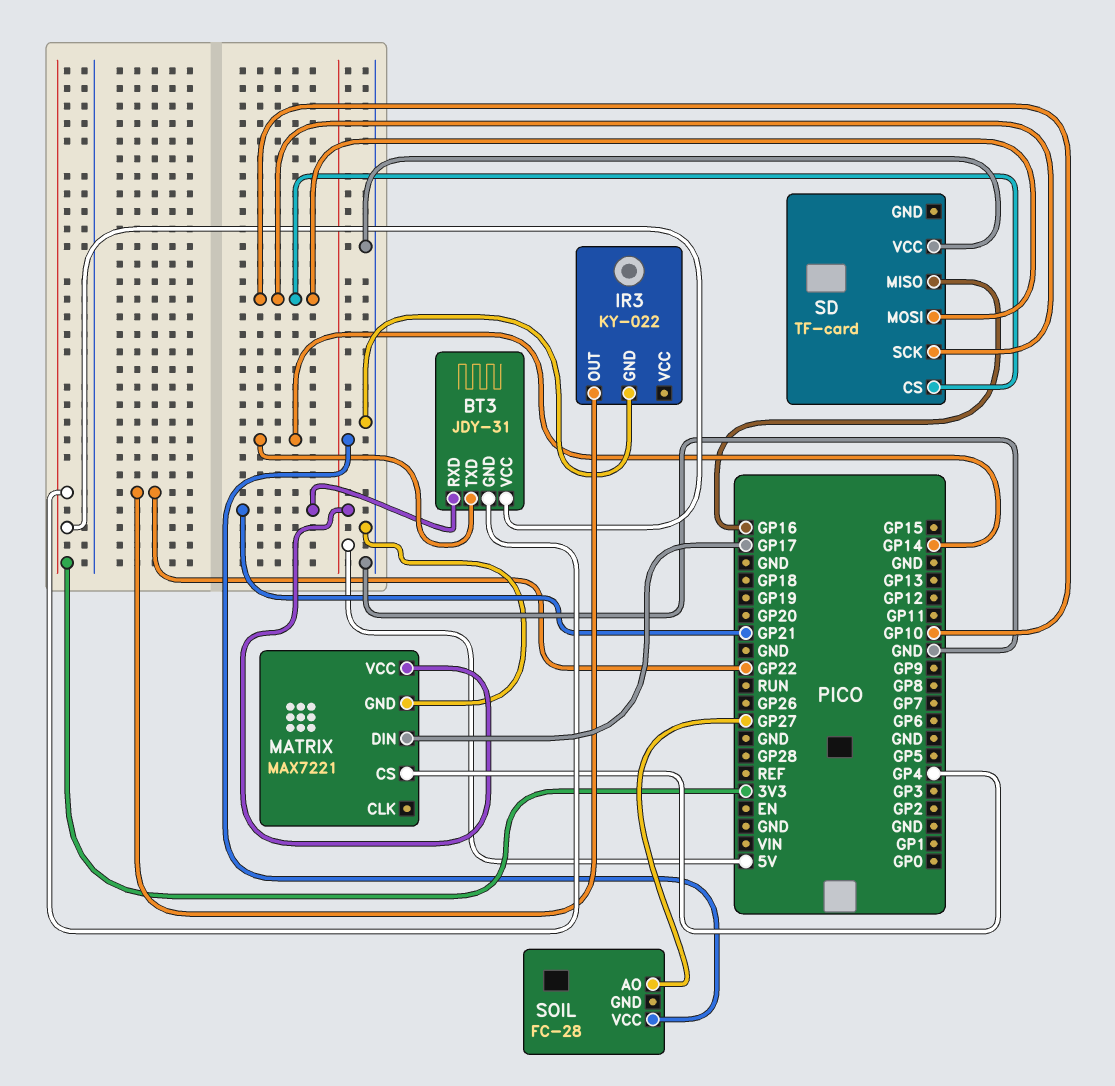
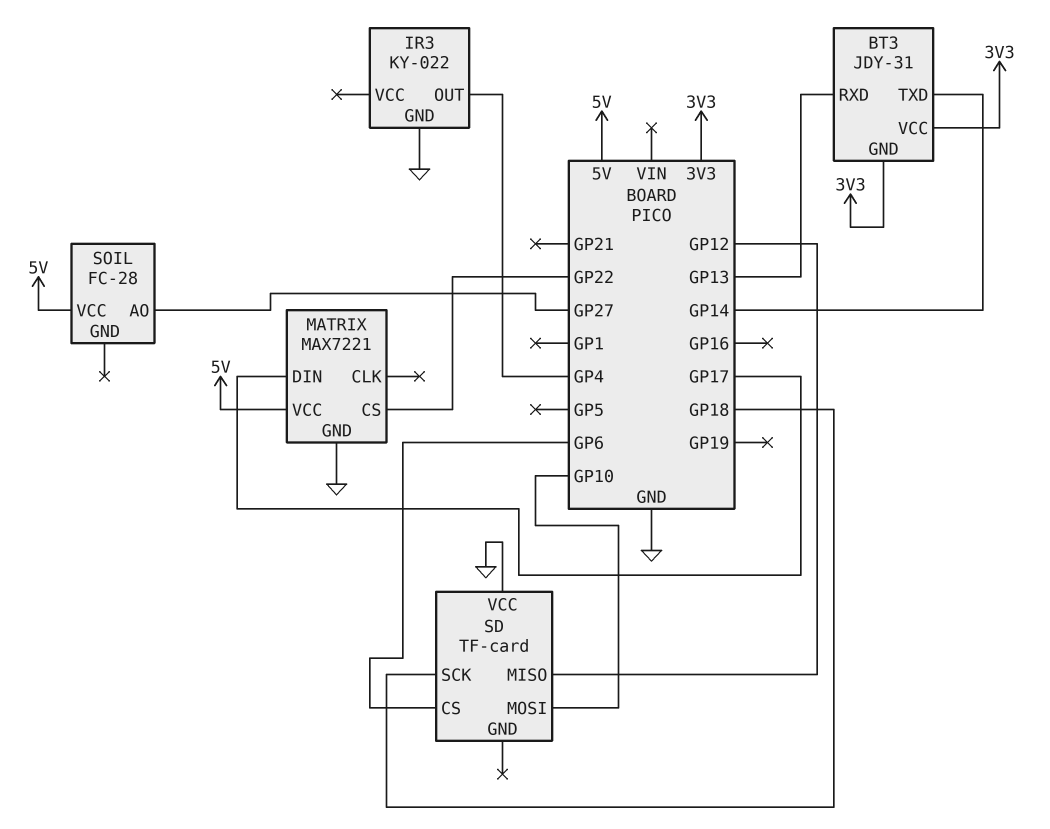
BT3 pin RXD: GP21 -> GP13
IR3 pin OUT: GP22 -> GP4
MATRIX pin CS: GP4 -> GP22
SD pin CS: GP10 -> GP6
SD pin MISO: GP16 -> GP12
SD pin SCK: GP10 -> GP18

